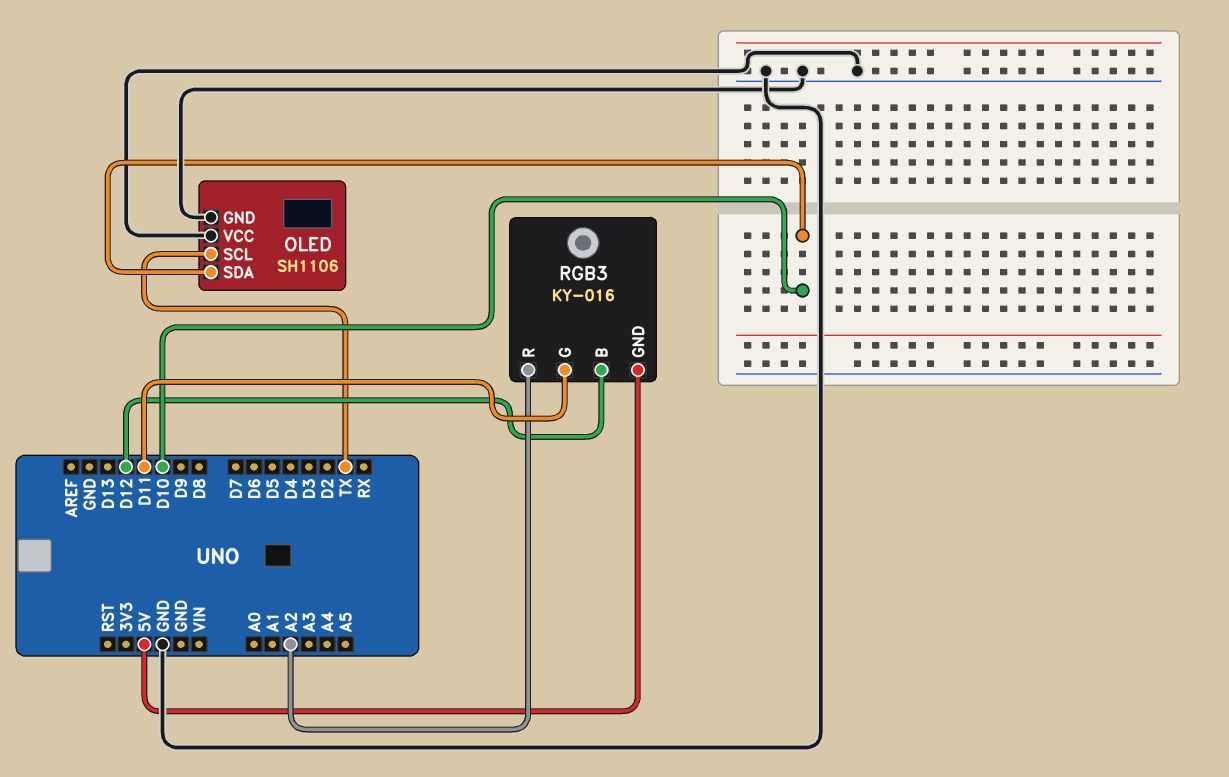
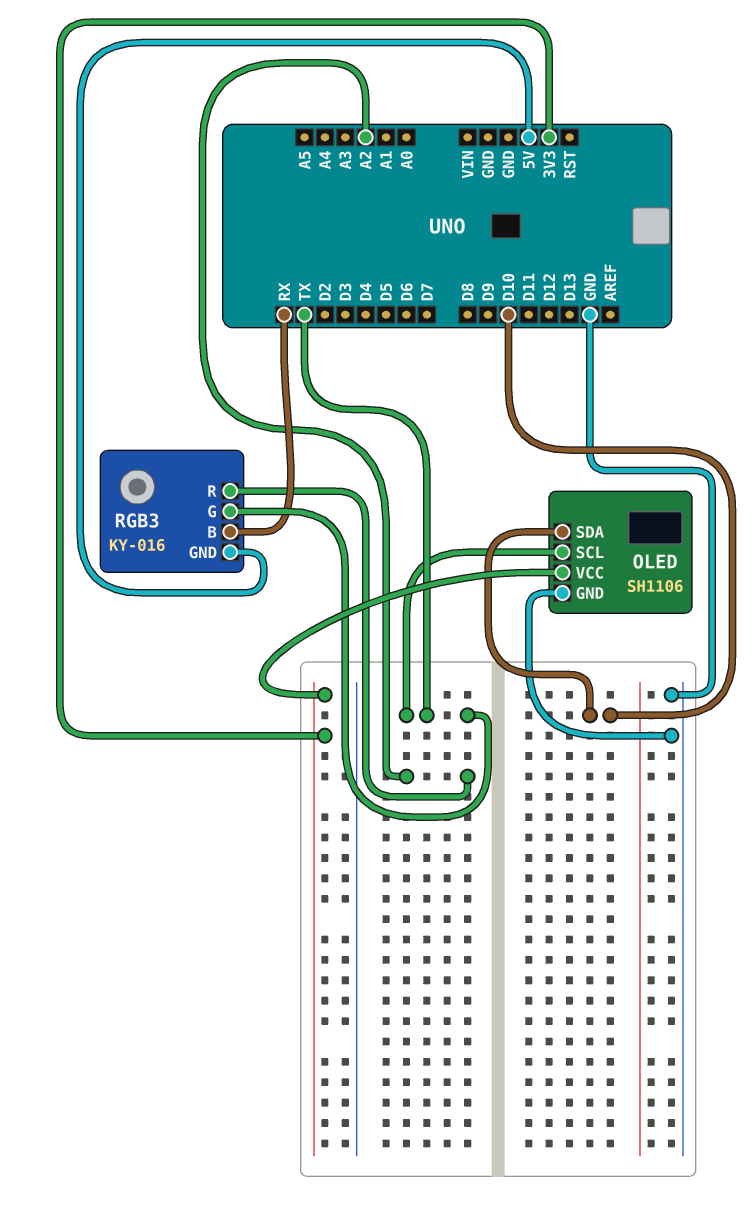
OLED pin VCC: GND -> 3V3
RGB3 pin B: D12 -> RX
RGB3 pin G: D11 -> TX

